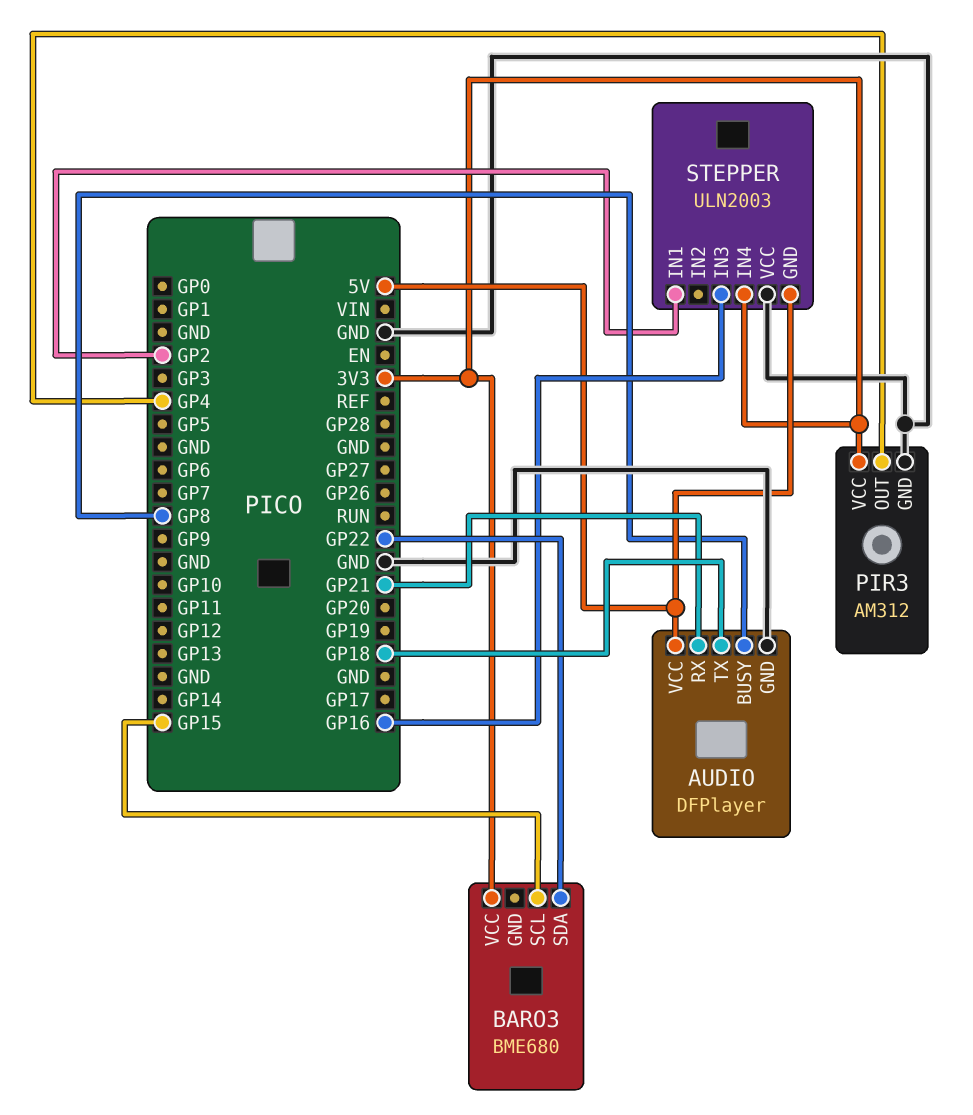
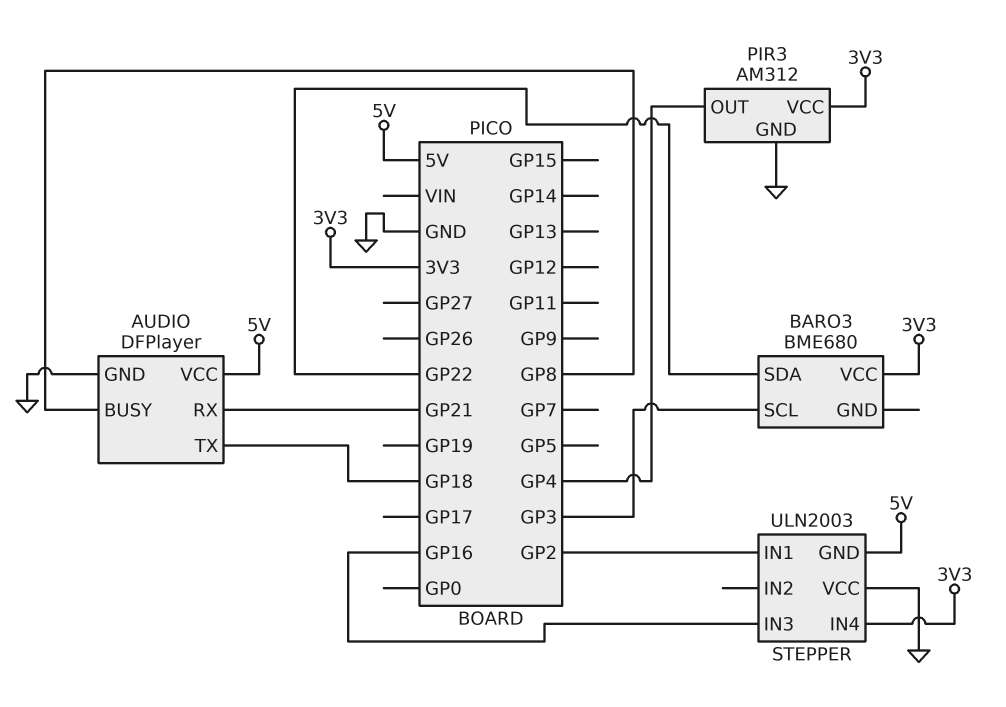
BARO3 pin SCL: GP15 -> GP3

